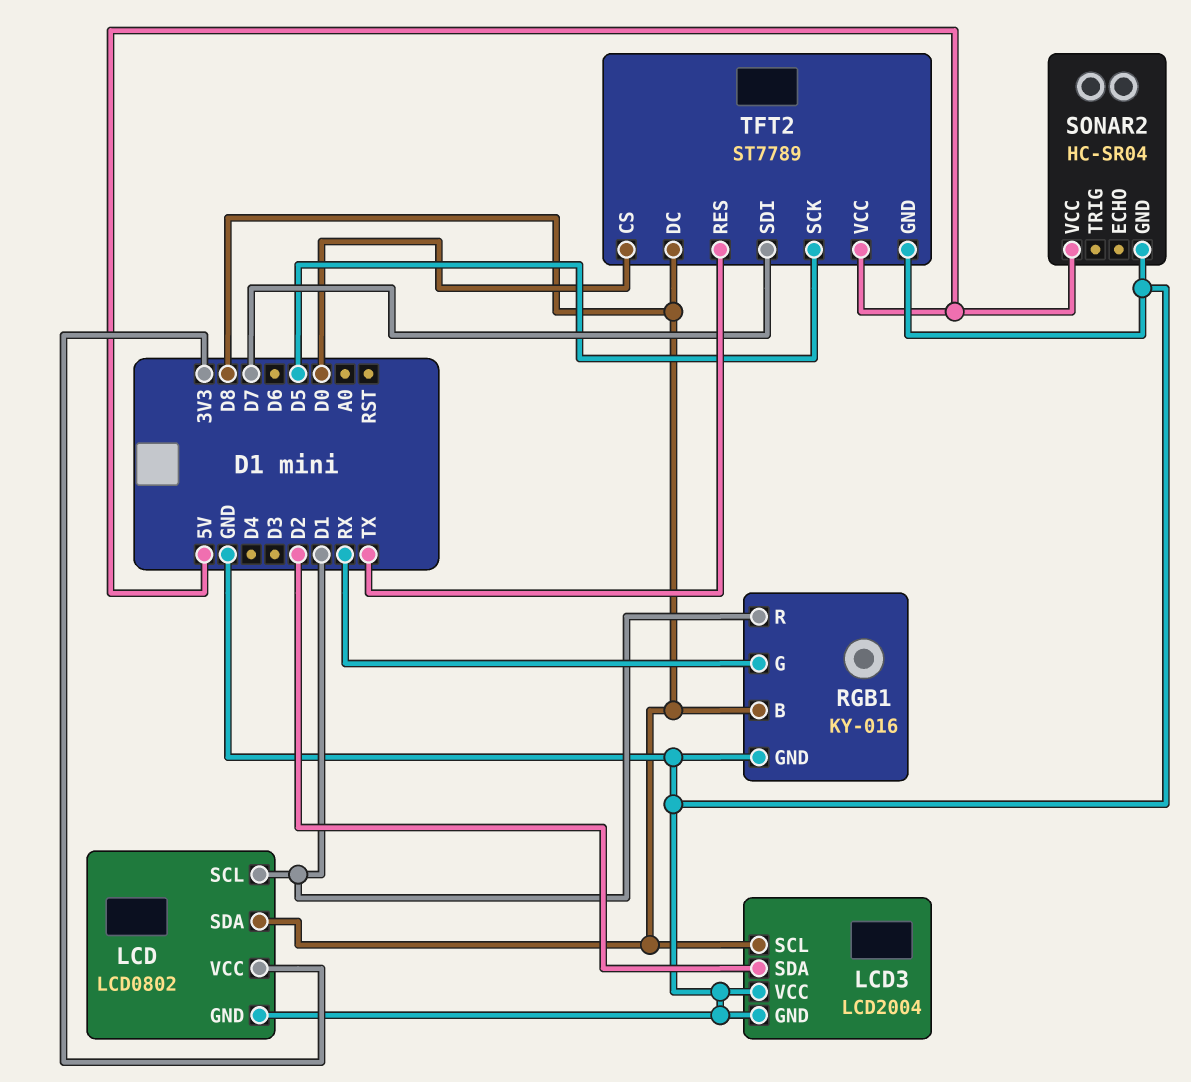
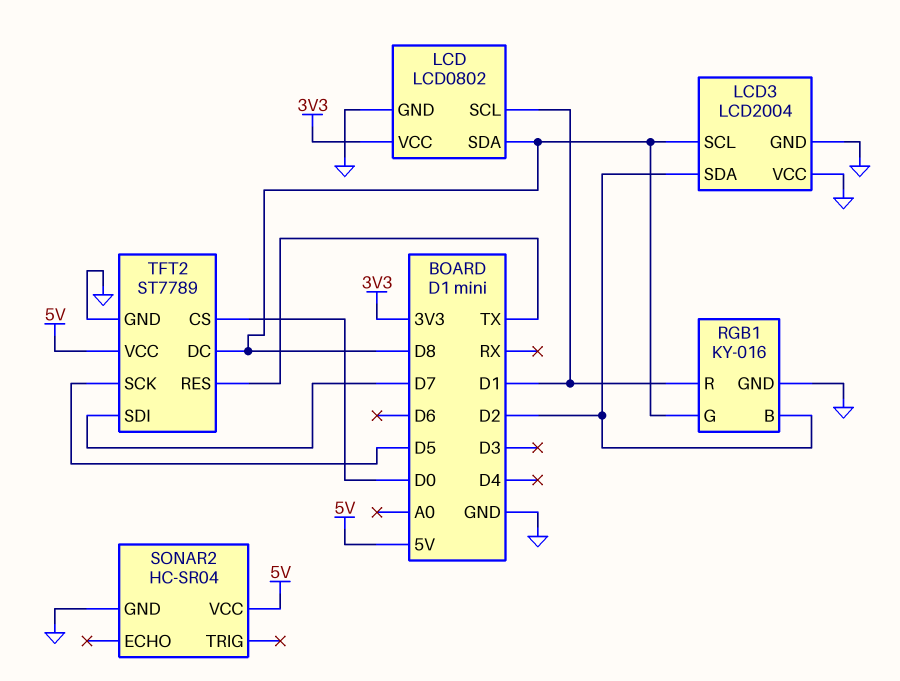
RGB1 pin B: D8 -> D2
RGB1 pin G: RX -> D8

